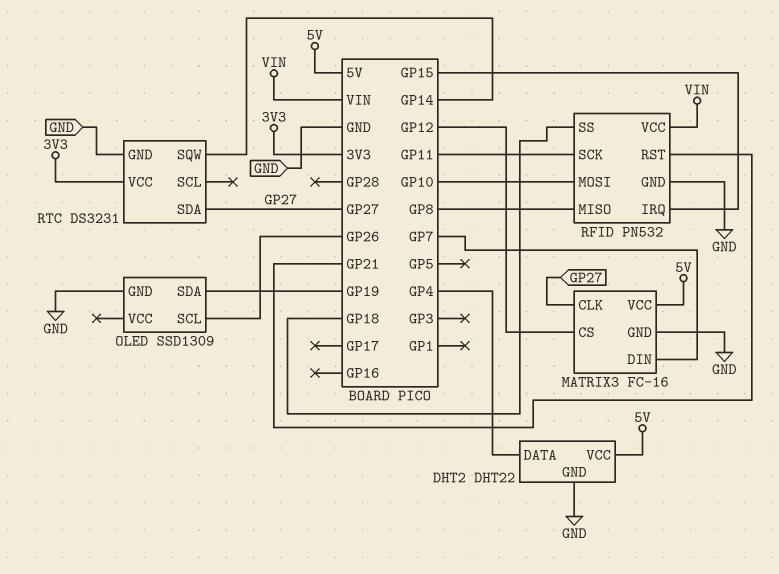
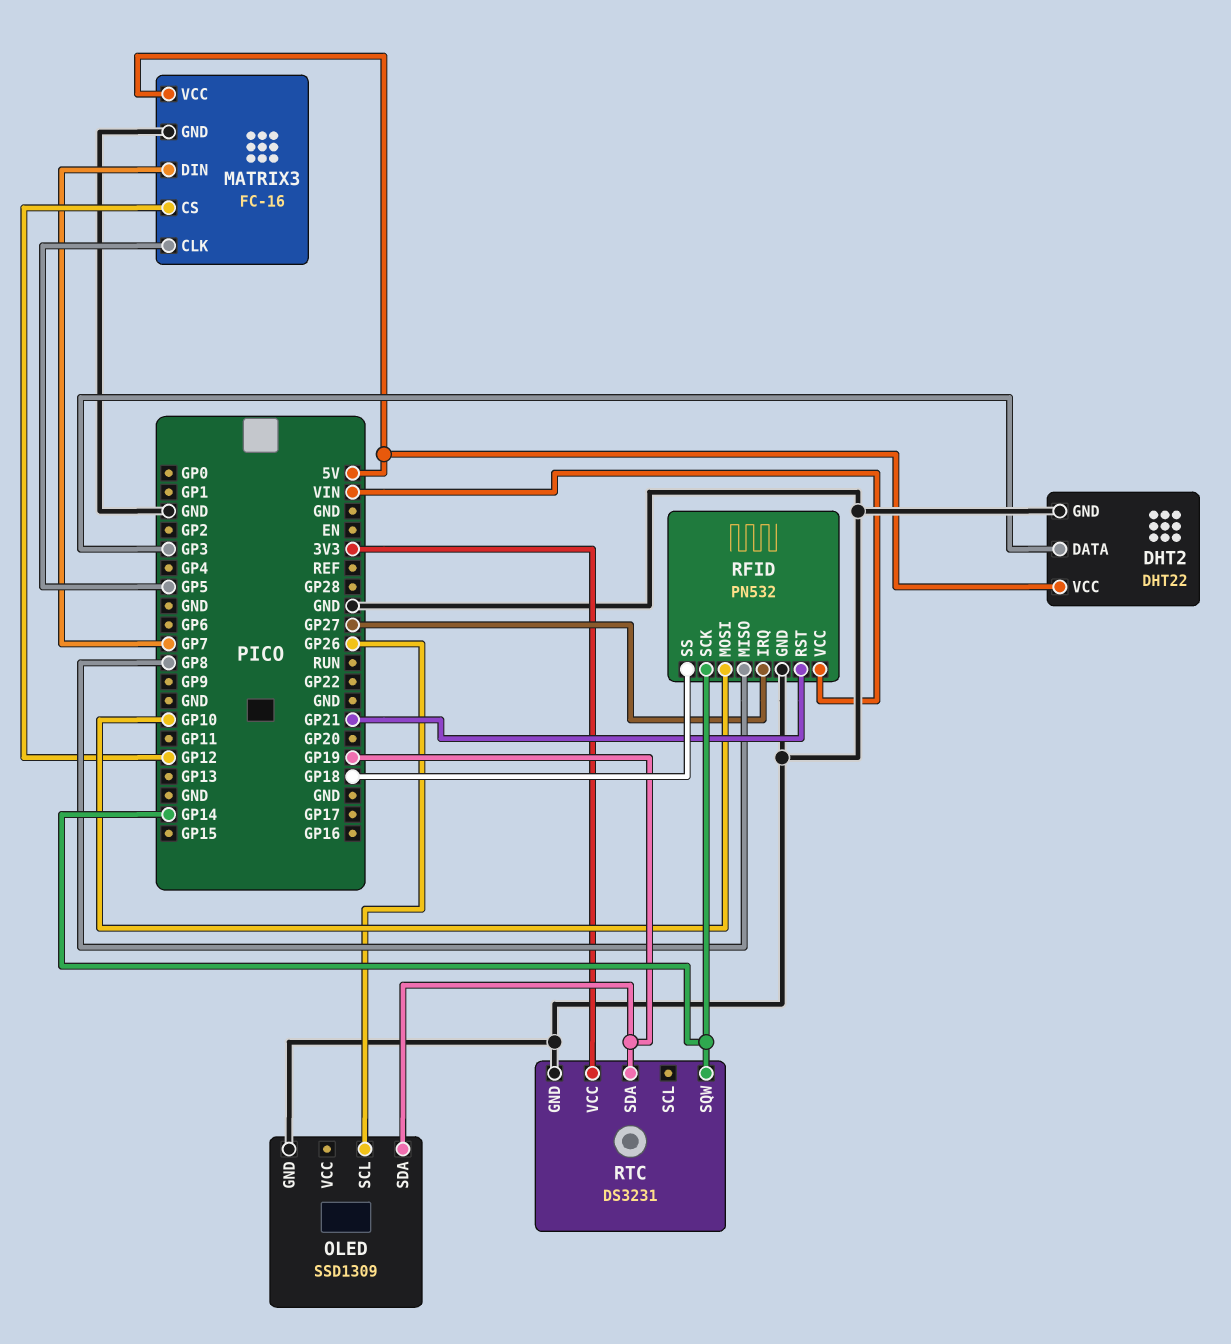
DHT2 pin DATA: GP4 -> GP3
MATRIX3 pin CLK: GP27 -> GP5
RFID pin IRQ: GP15 -> GP27
RFID pin SCK: GP11 -> GP14
RTC pin SDA: GP27 -> GP19

